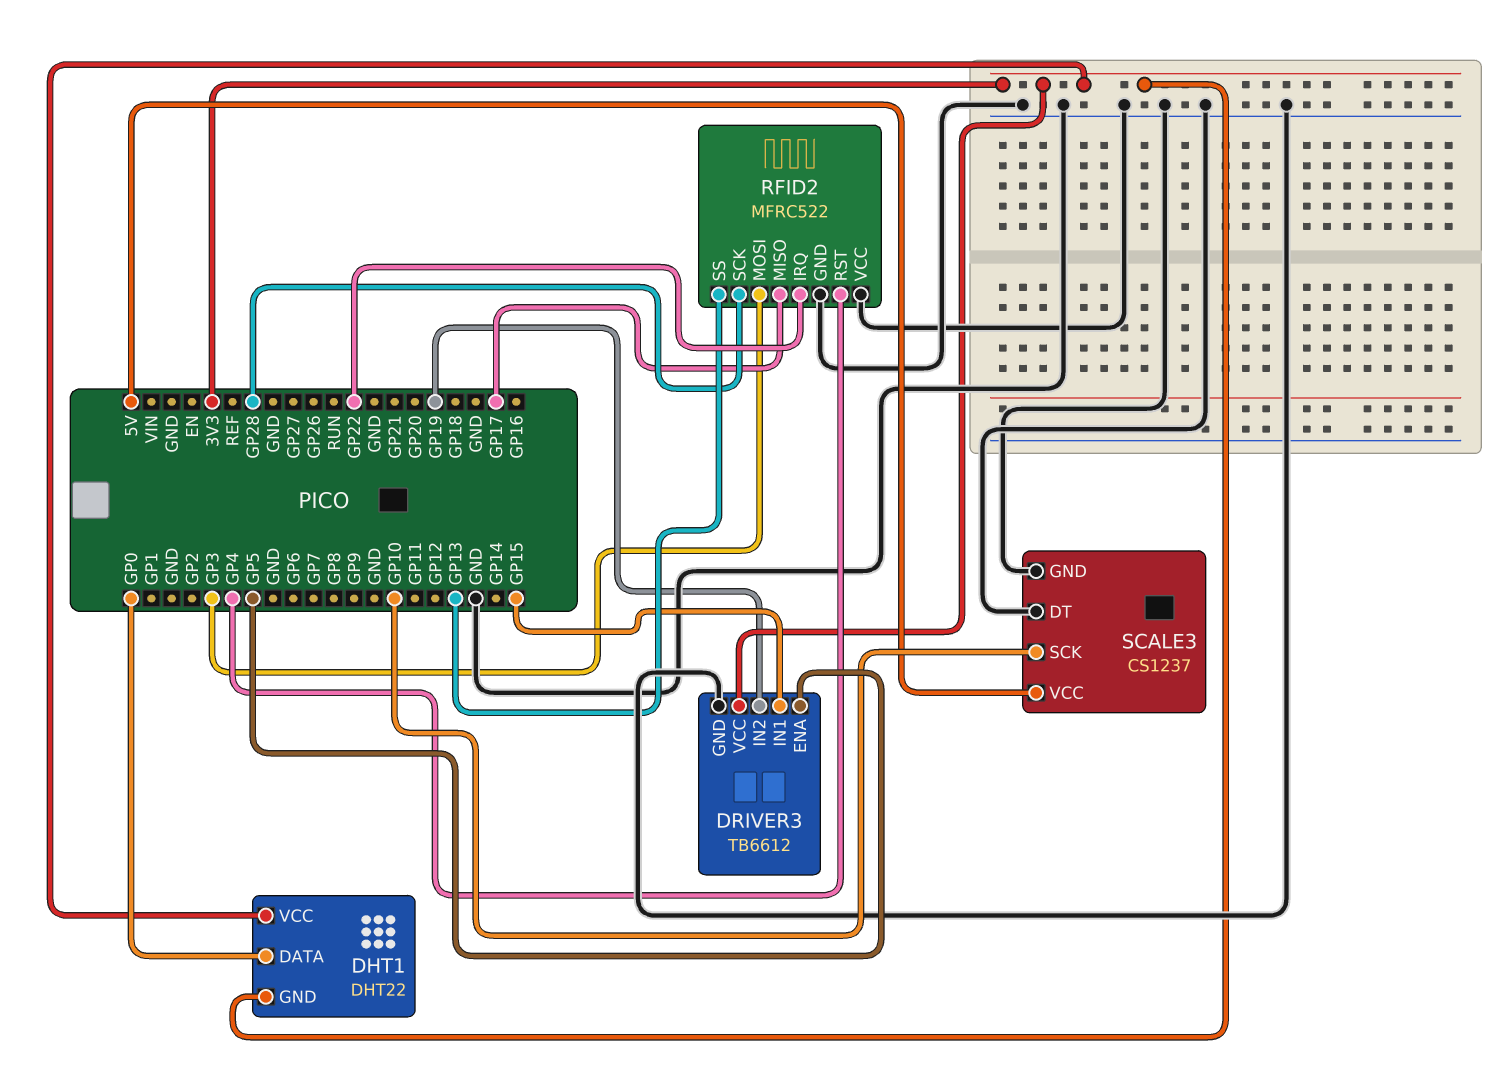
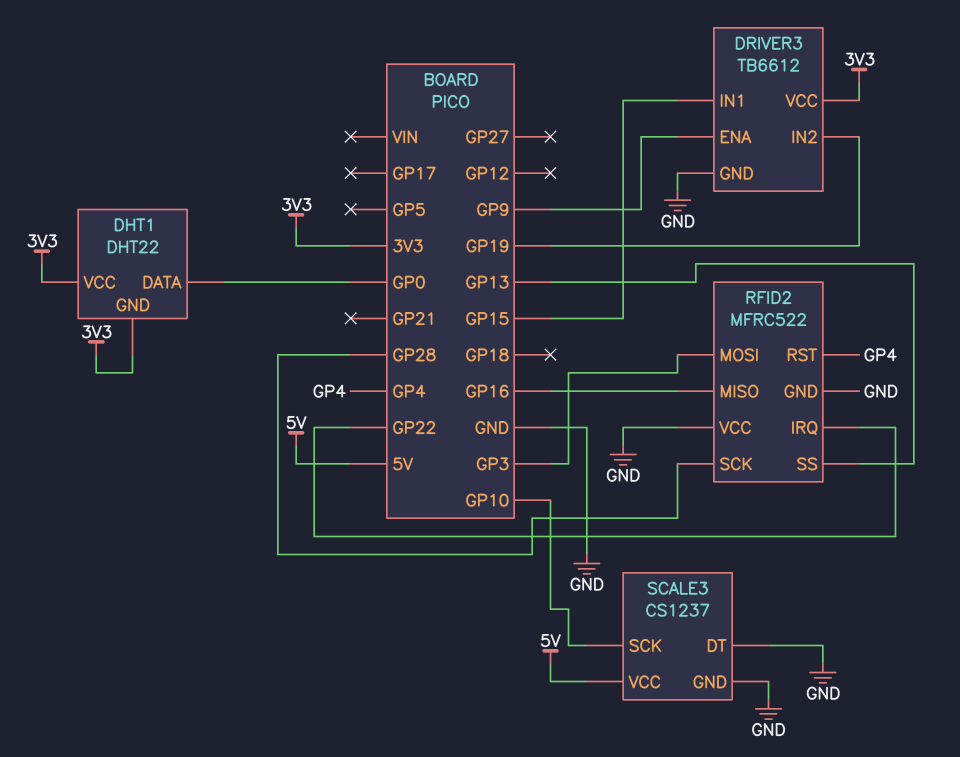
DRIVER3 pin ENA: GP5 -> GP9
RFID2 pin MISO: GP17 -> GP16

